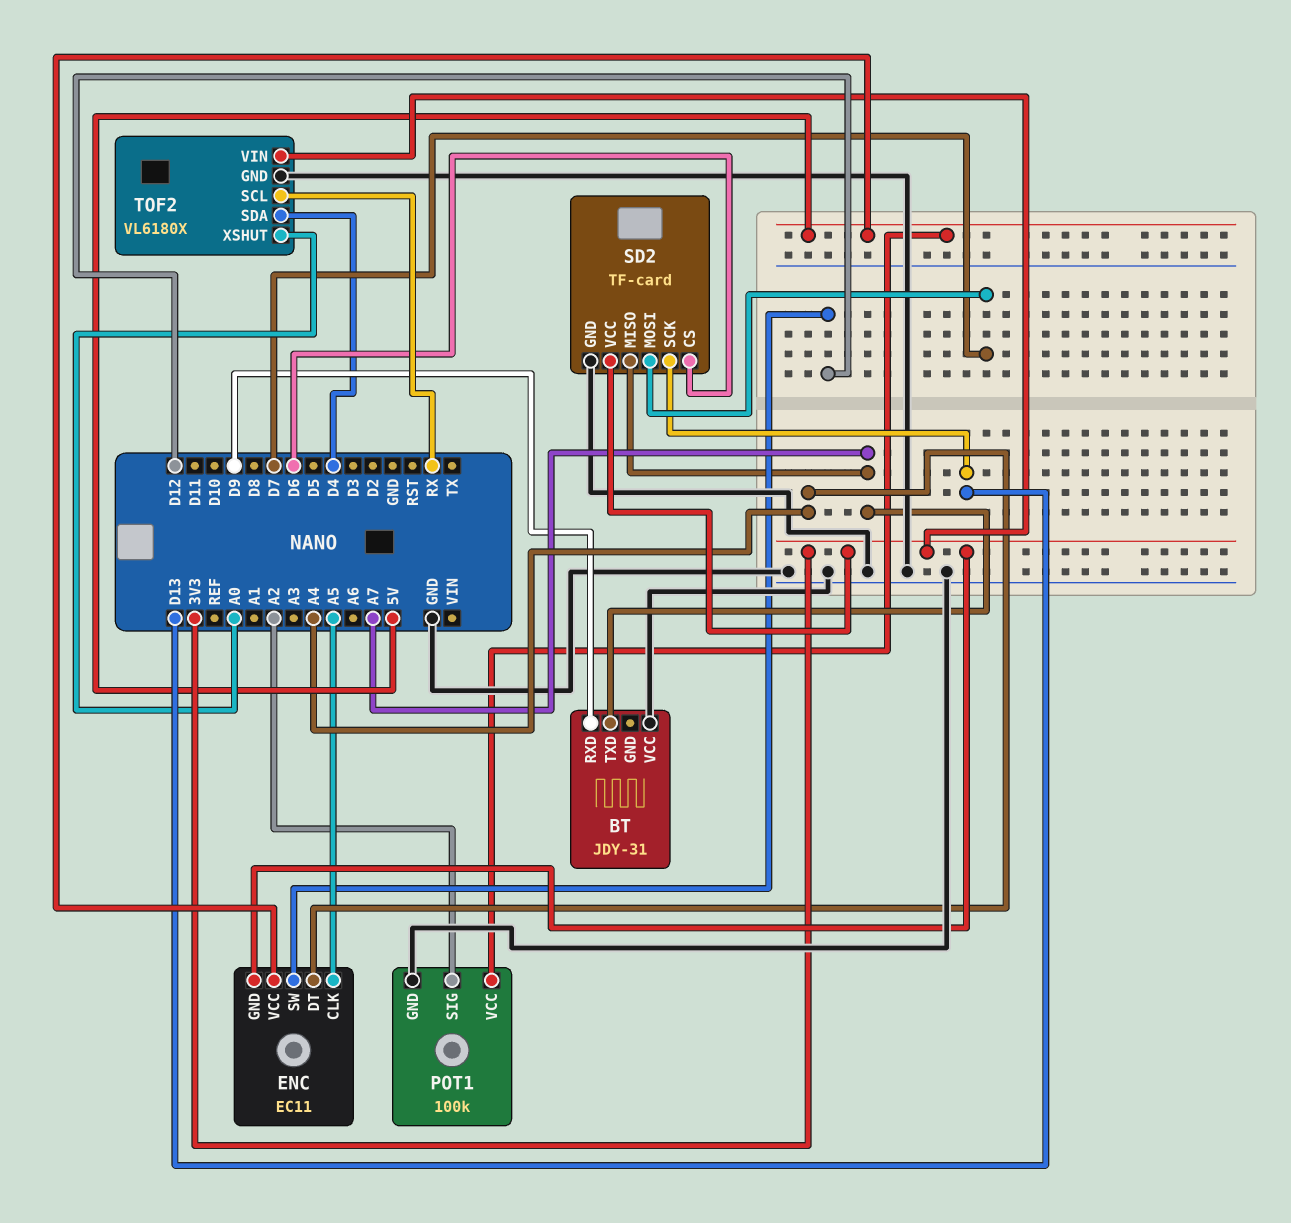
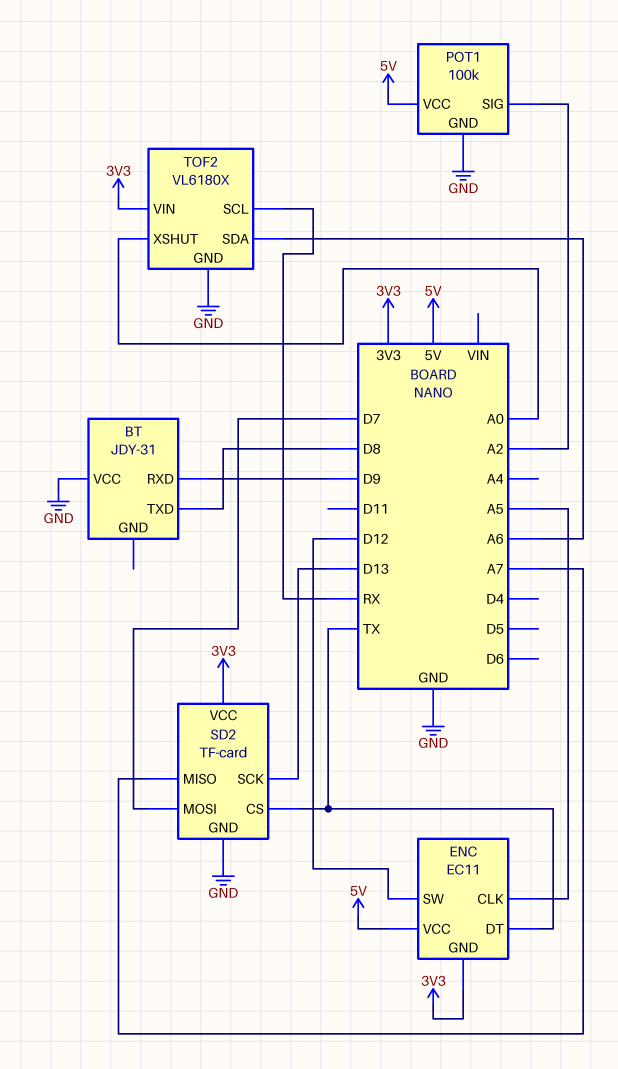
BT pin TXD: A7 -> D8
ENC pin DT: A4 -> TX
SD2 pin CS: D6 -> TX
TOF2 pin SDA: D4 -> A6

